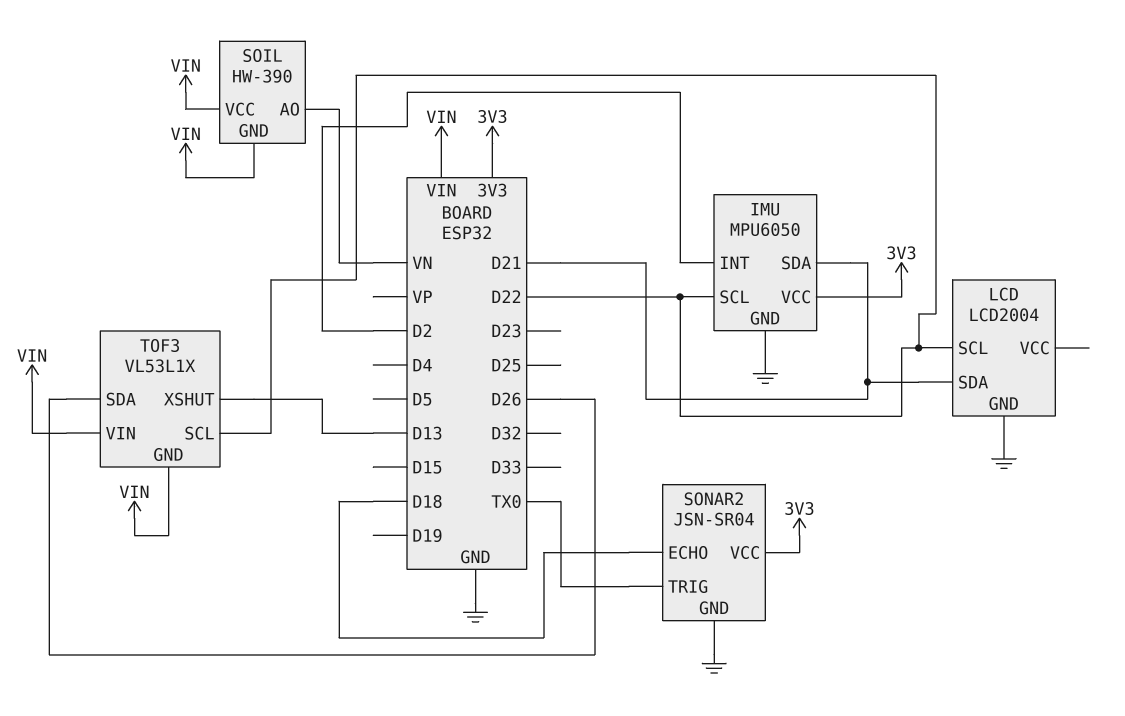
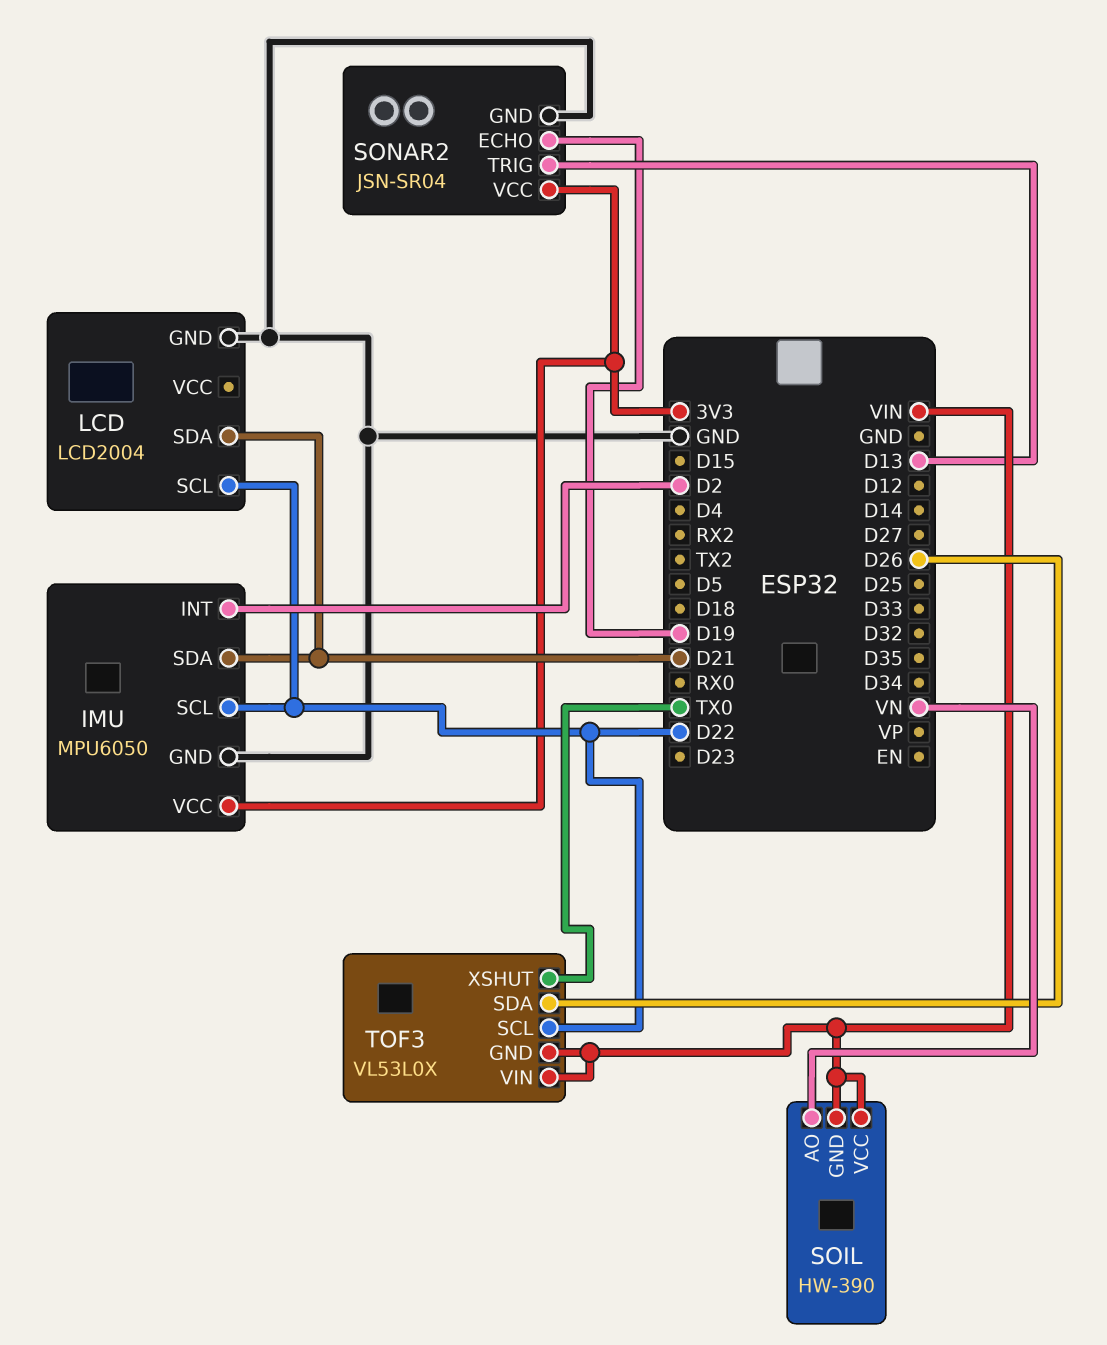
SONAR2 pin ECHO: D18 -> D19
SONAR2 pin TRIG: TX0 -> D13
TOF3: VL53L1X -> VL53L0X
TOF3 pin XSHUT: D13 -> TX0

